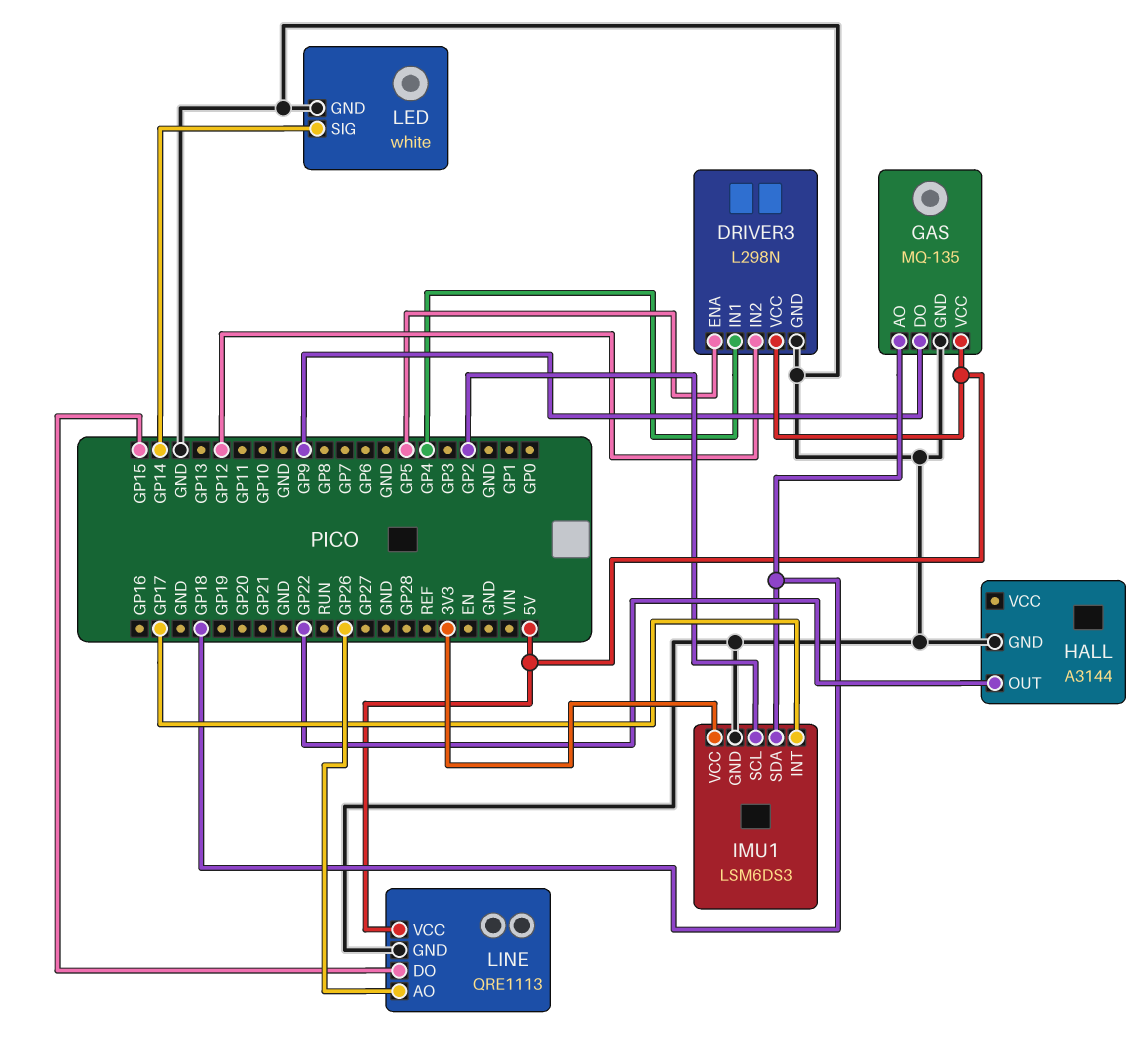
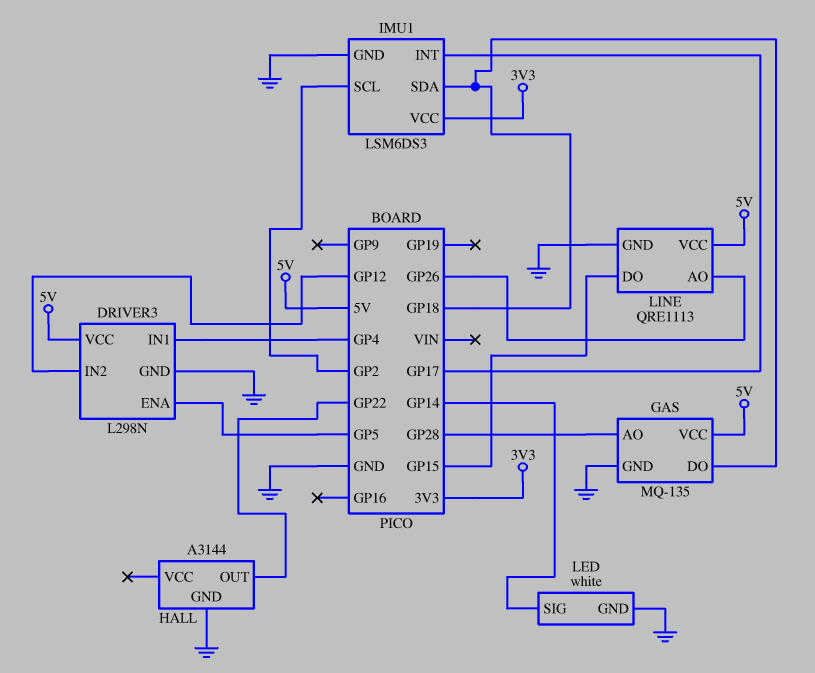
GAS pin AO: GP18 -> GP28
GAS pin DO: GP9 -> GP18

